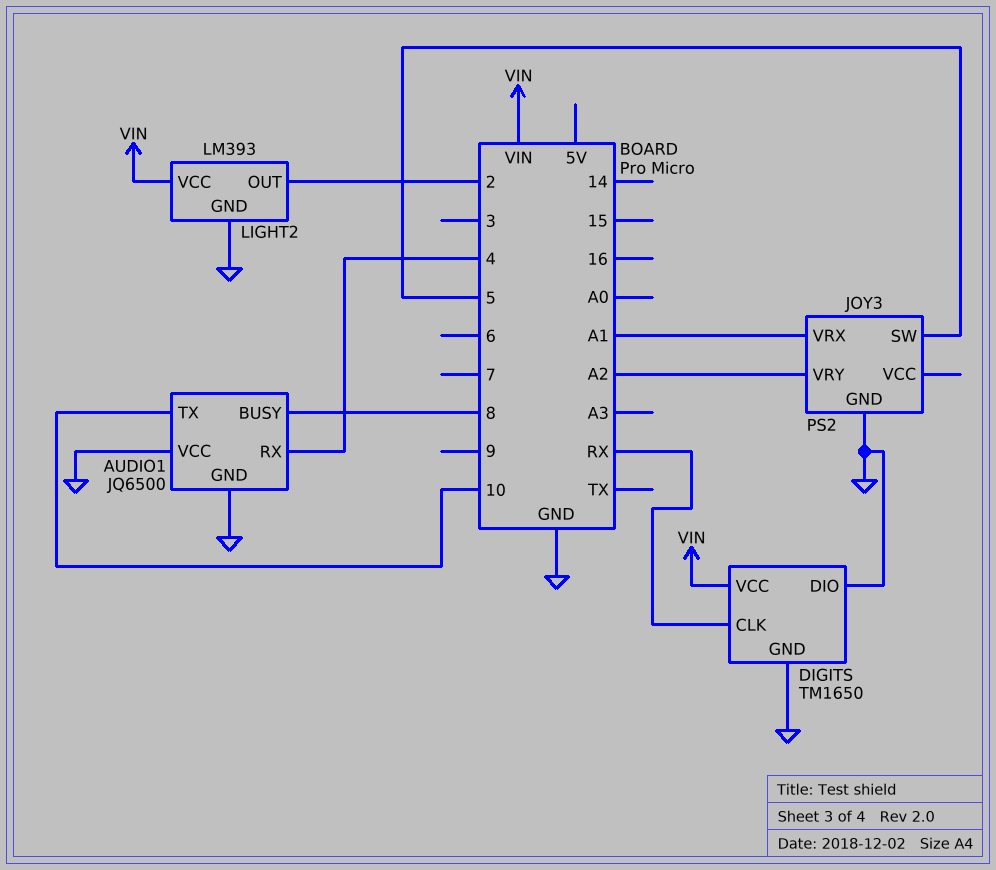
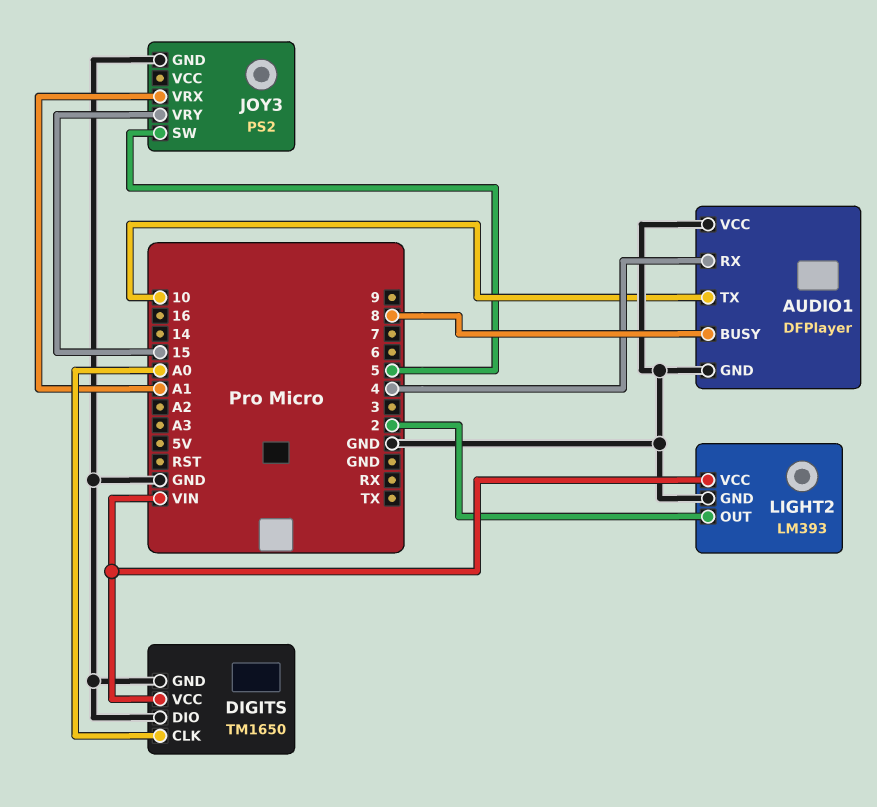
AUDIO1: JQ6500 -> DFPlayer
DIGITS pin CLK: RX -> A0
JOY3 pin VRY: A2 -> 15

